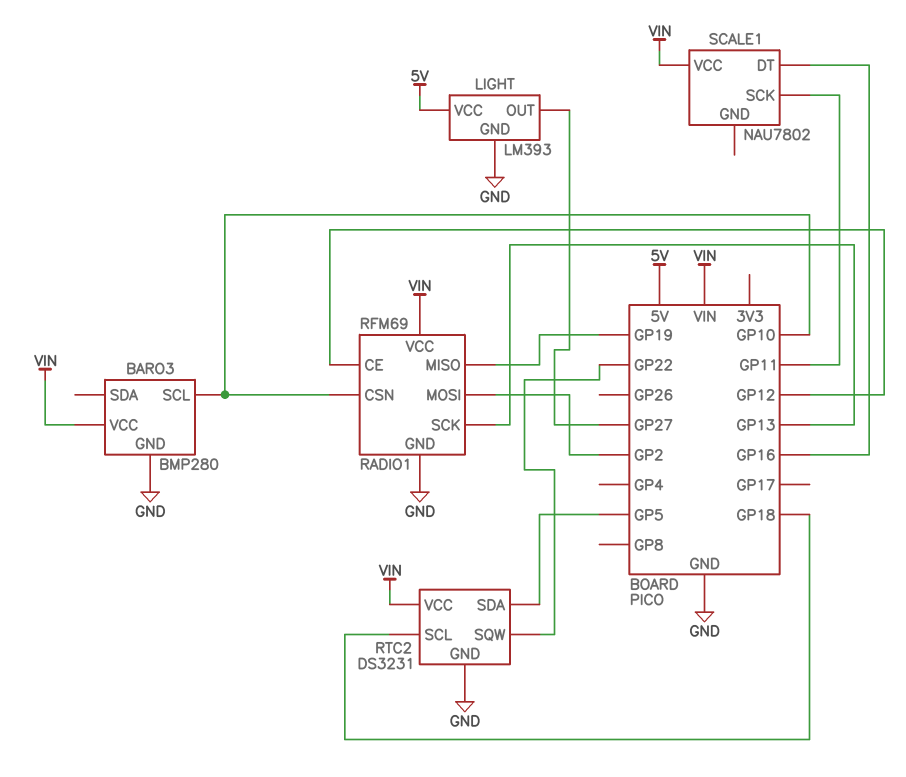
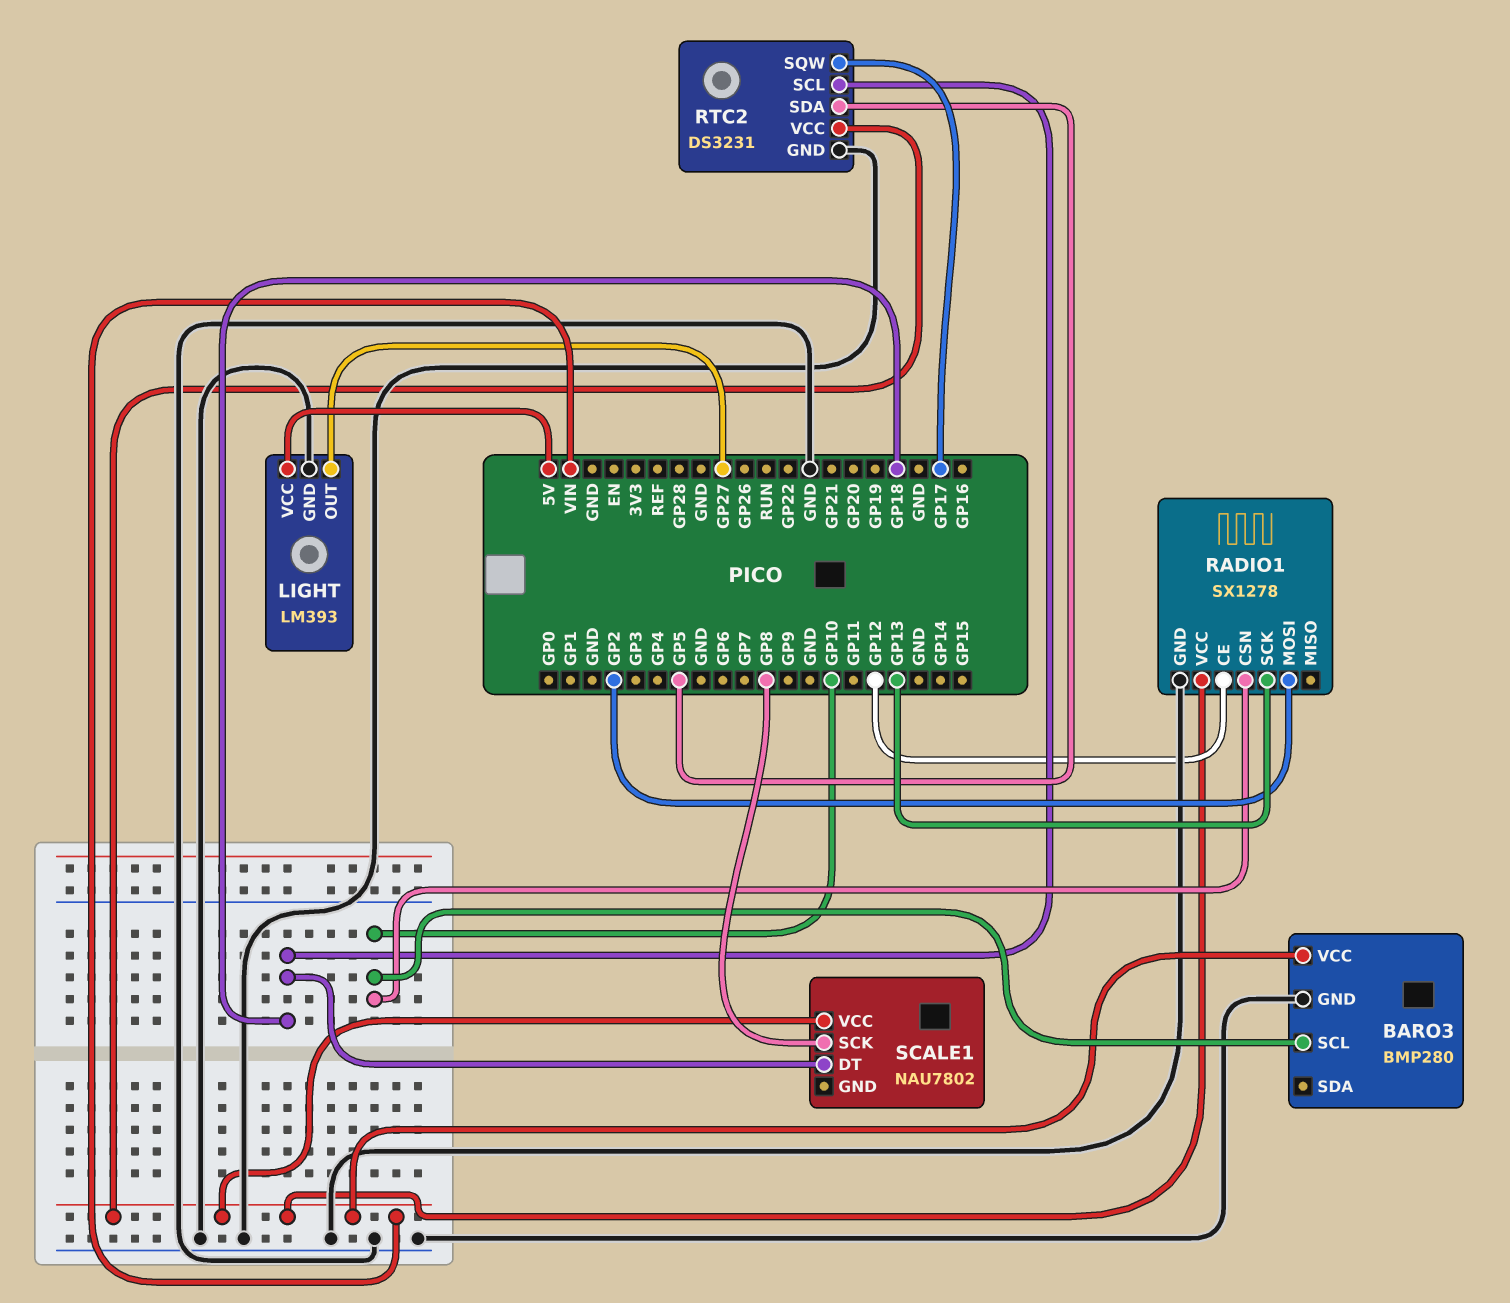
RADIO1: RFM69 -> SX1278
RADIO1 pin MISO: GP19 -> none
RTC2 pin SQW: GP22 -> GP17
SCALE1 pin DT: GP16 -> GP18
SCALE1 pin SCK: GP11 -> GP8

